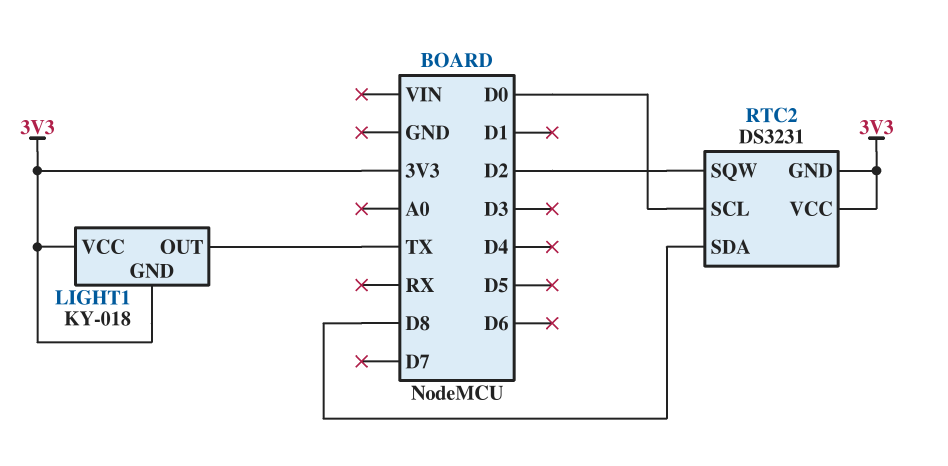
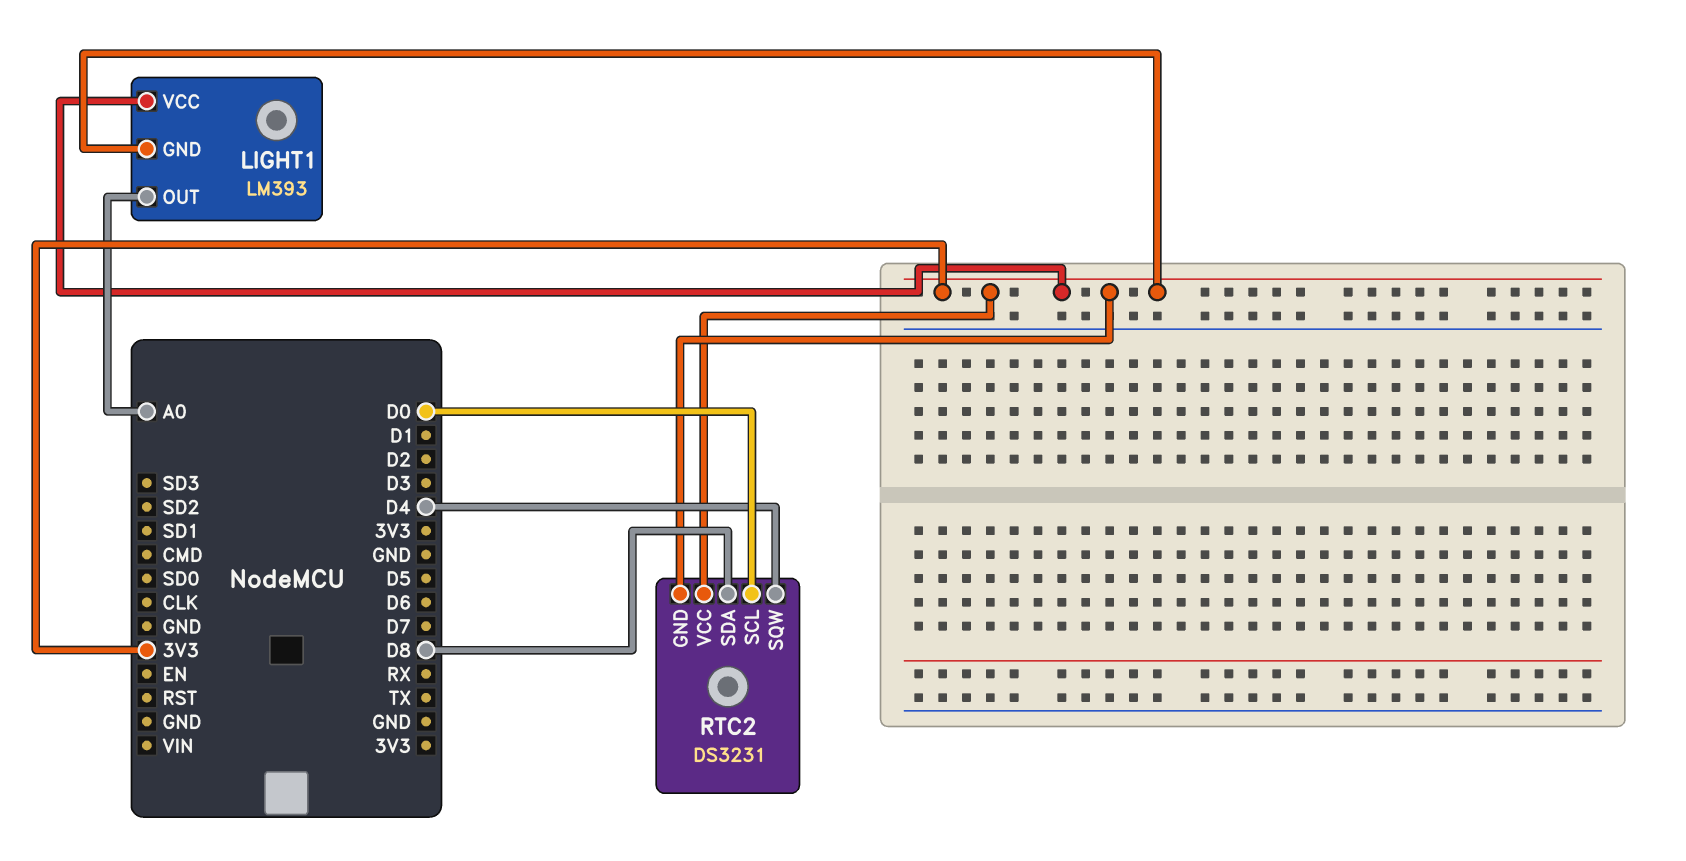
LIGHT1: KY-018 -> LM393
LIGHT1 pin OUT: TX -> A0
RTC2 pin SQW: D2 -> D4

